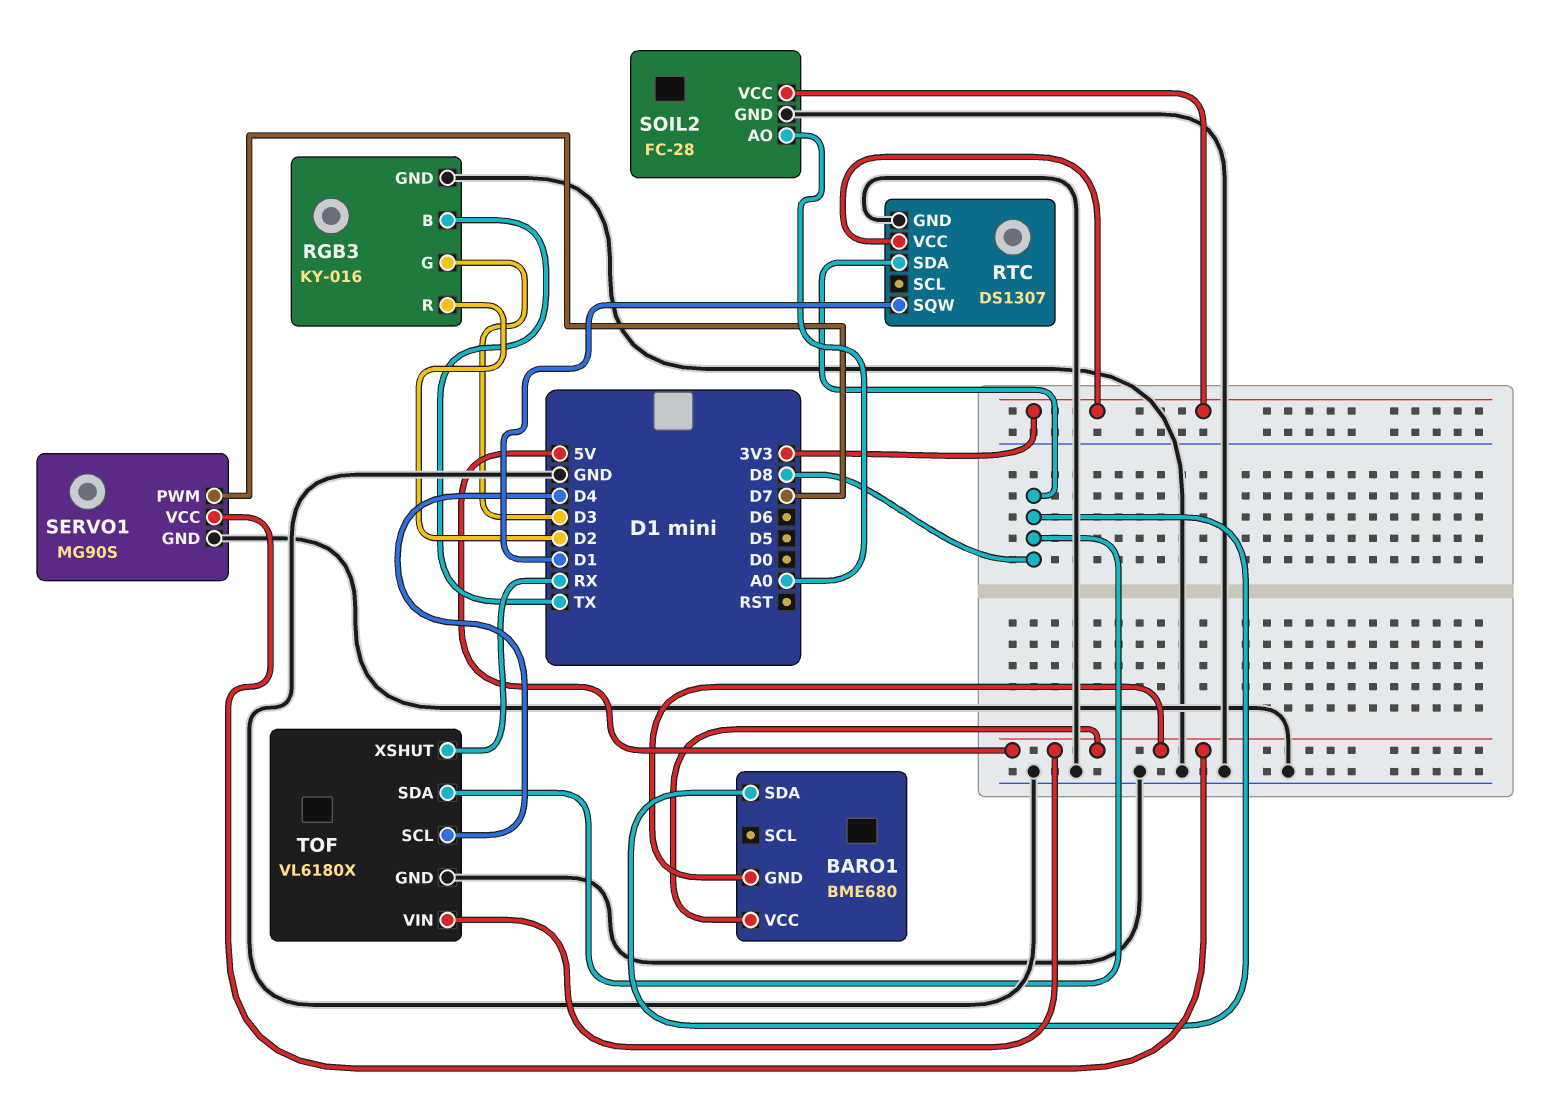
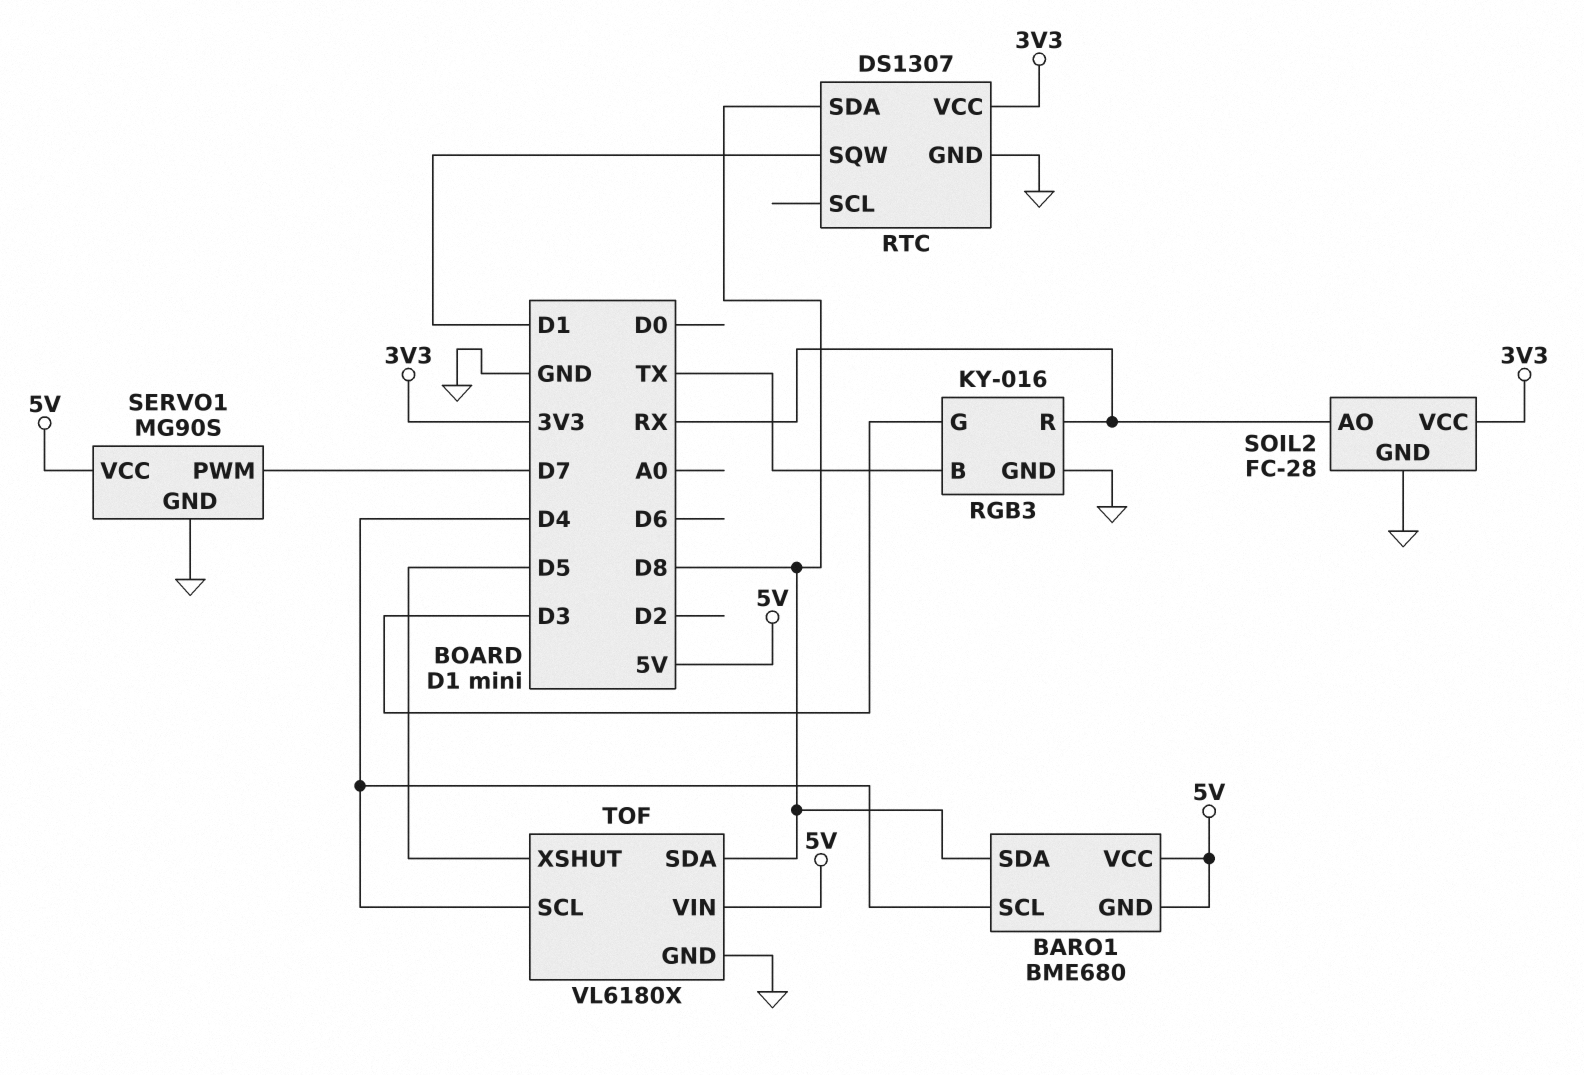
BARO1 pin SCL: none -> D4
RGB3 pin R: D2 -> RX
SOIL2 pin AO: A0 -> RX
TOF pin XSHUT: RX -> D5

